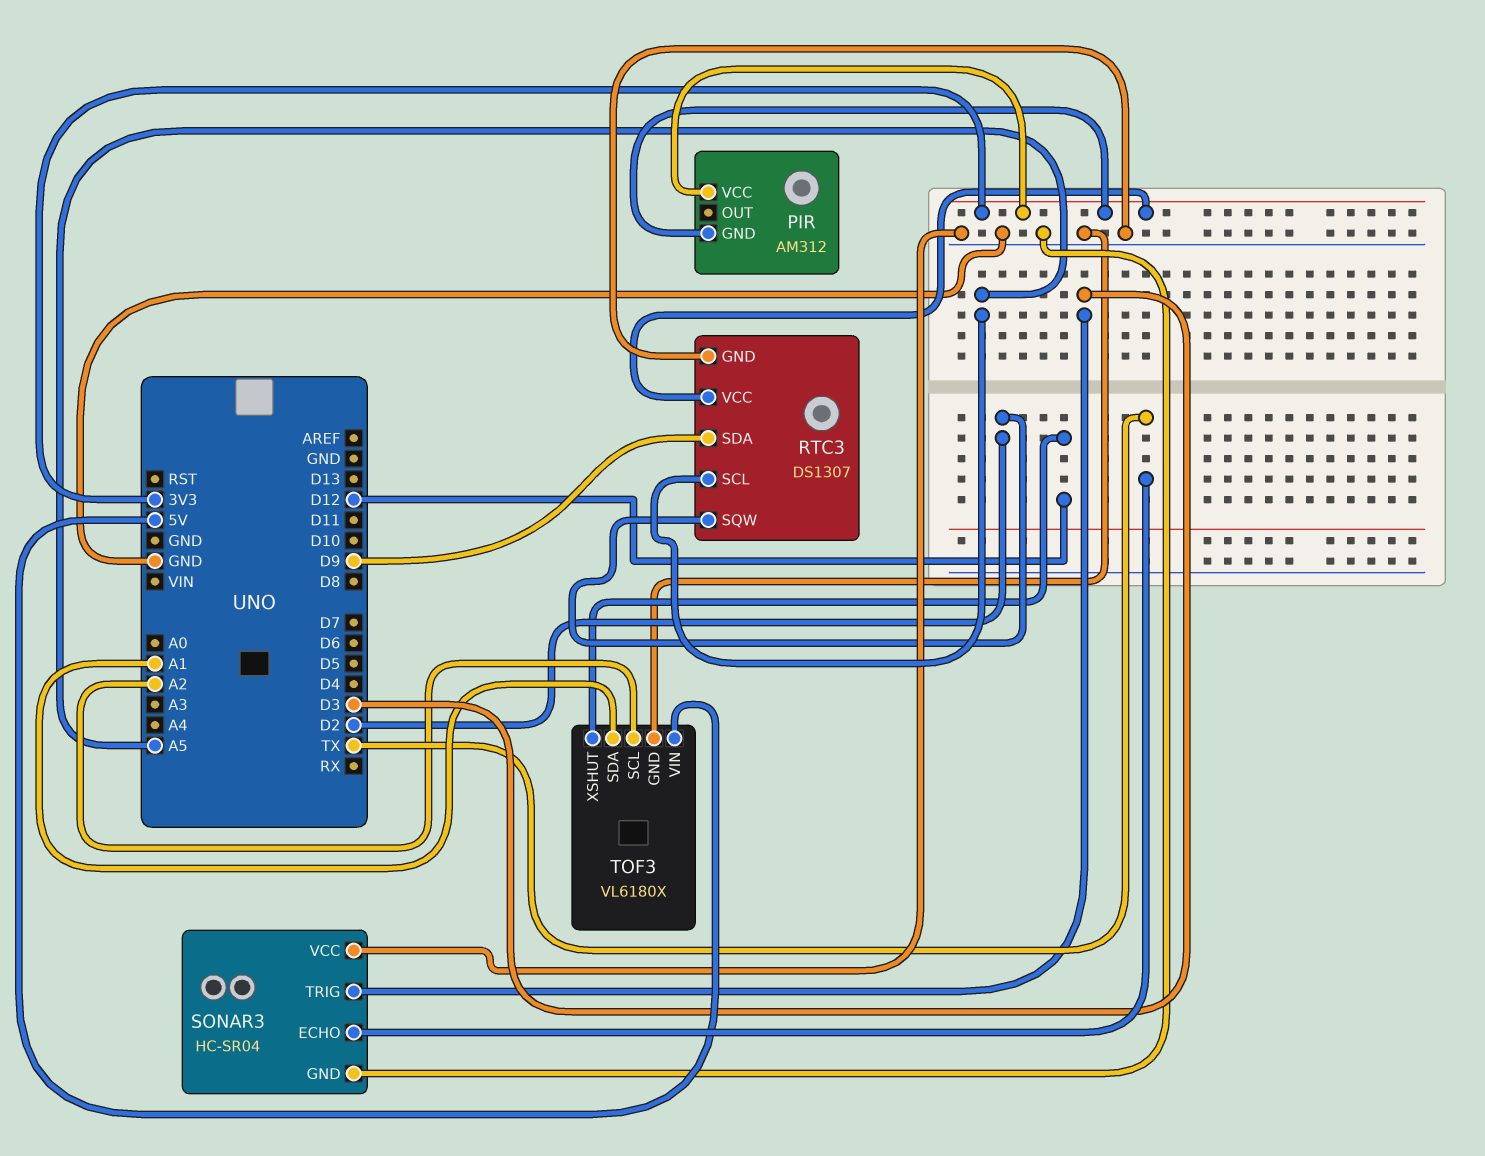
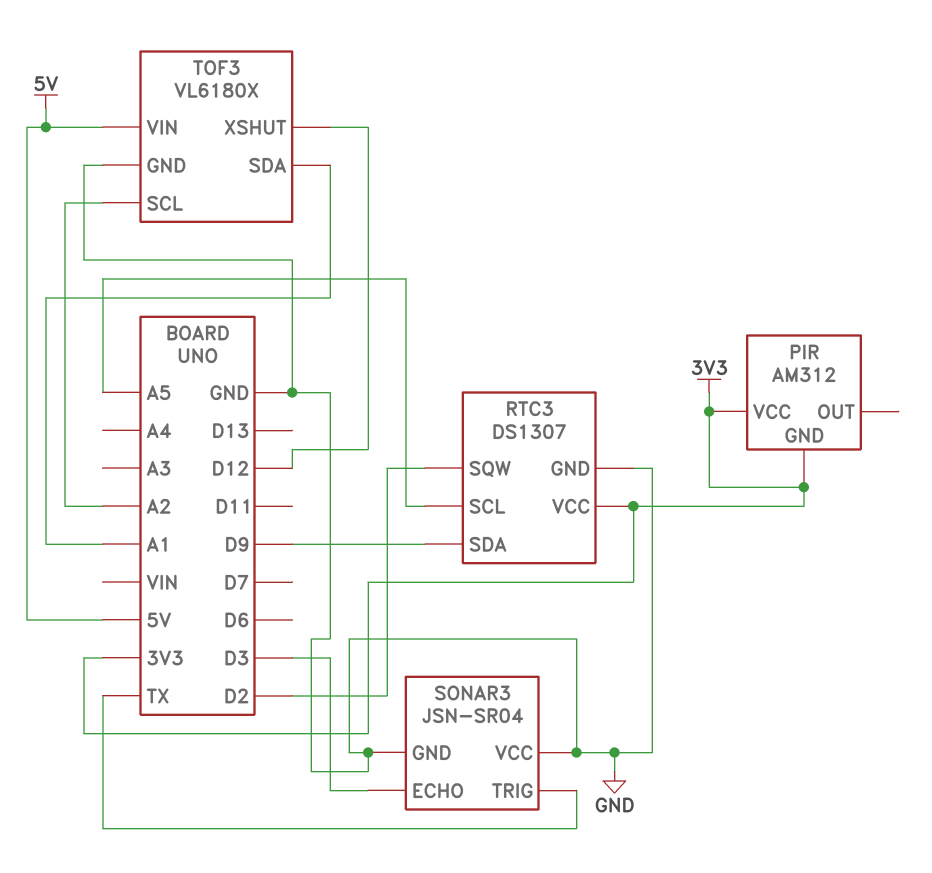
SONAR3: HC-SR04 -> JSN-SR04
SONAR3 pin ECHO: TX -> D3
SONAR3 pin TRIG: D3 -> TX

